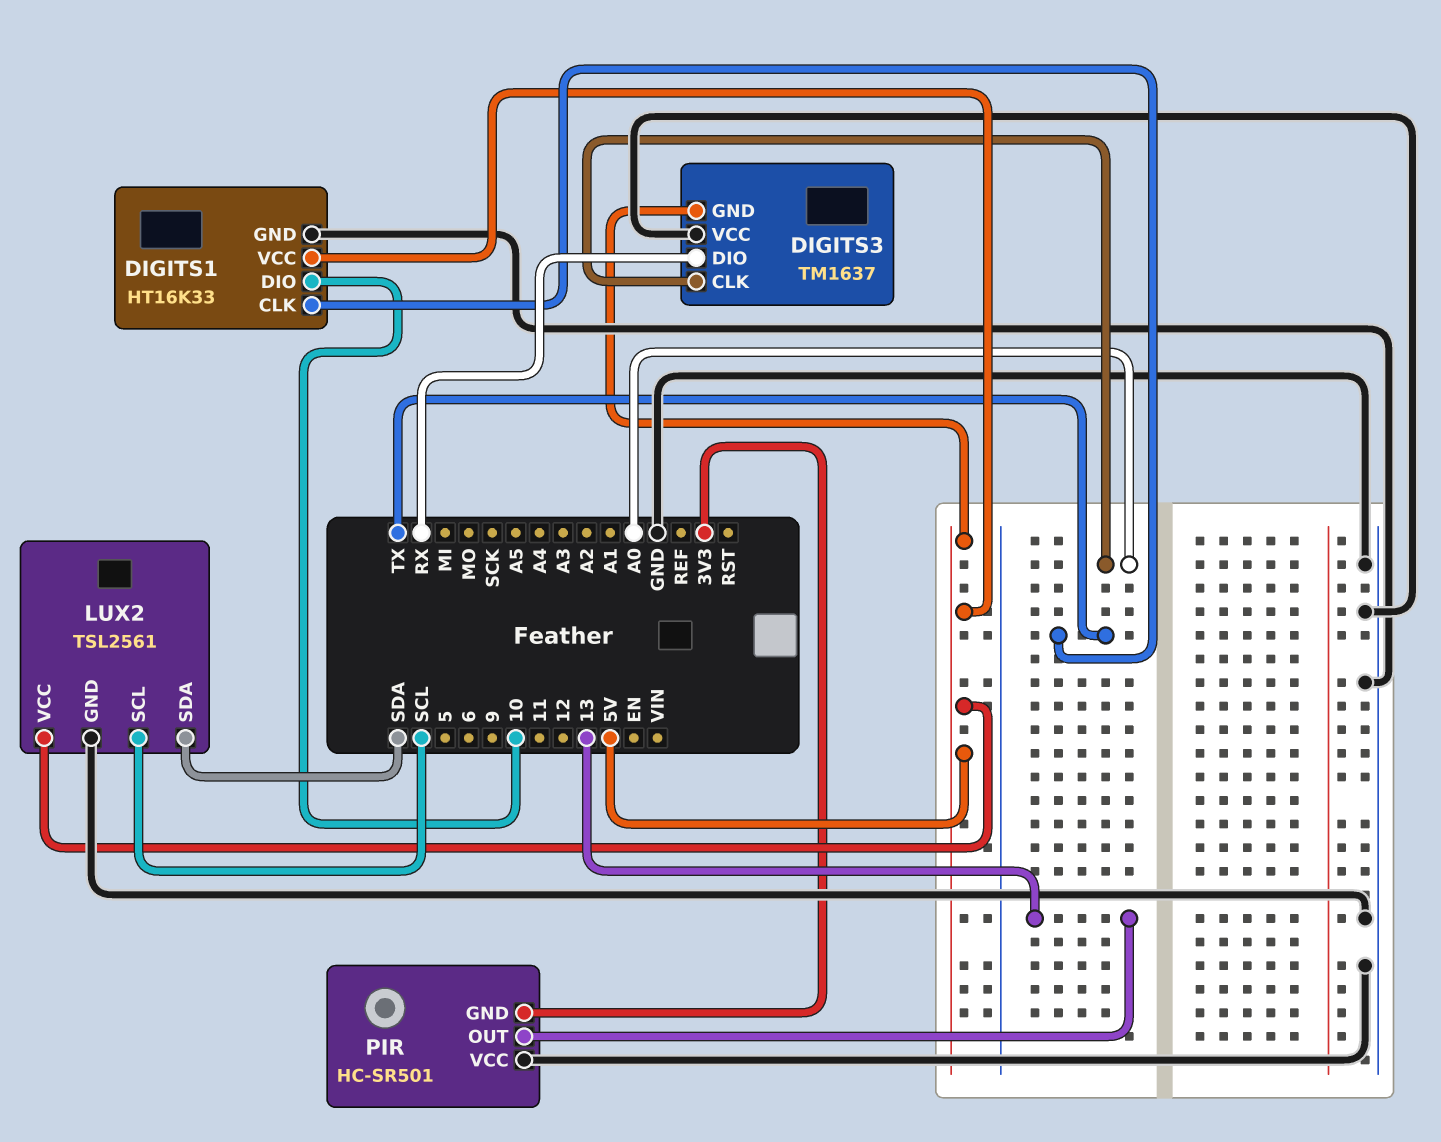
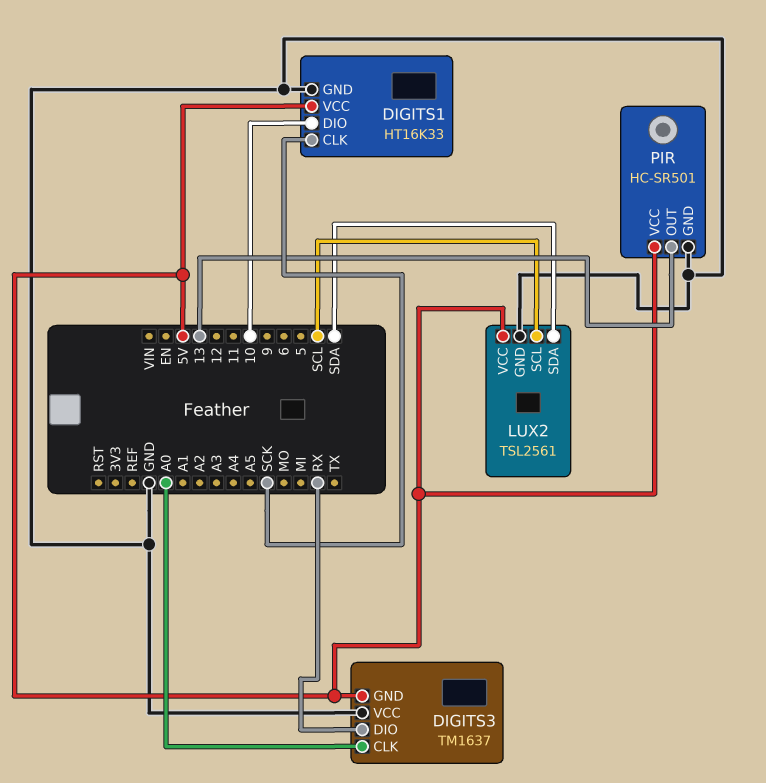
DIGITS1 pin CLK: TX -> SCK
PIR pin GND: 3V3 -> GND
PIR pin VCC: GND -> 5V

